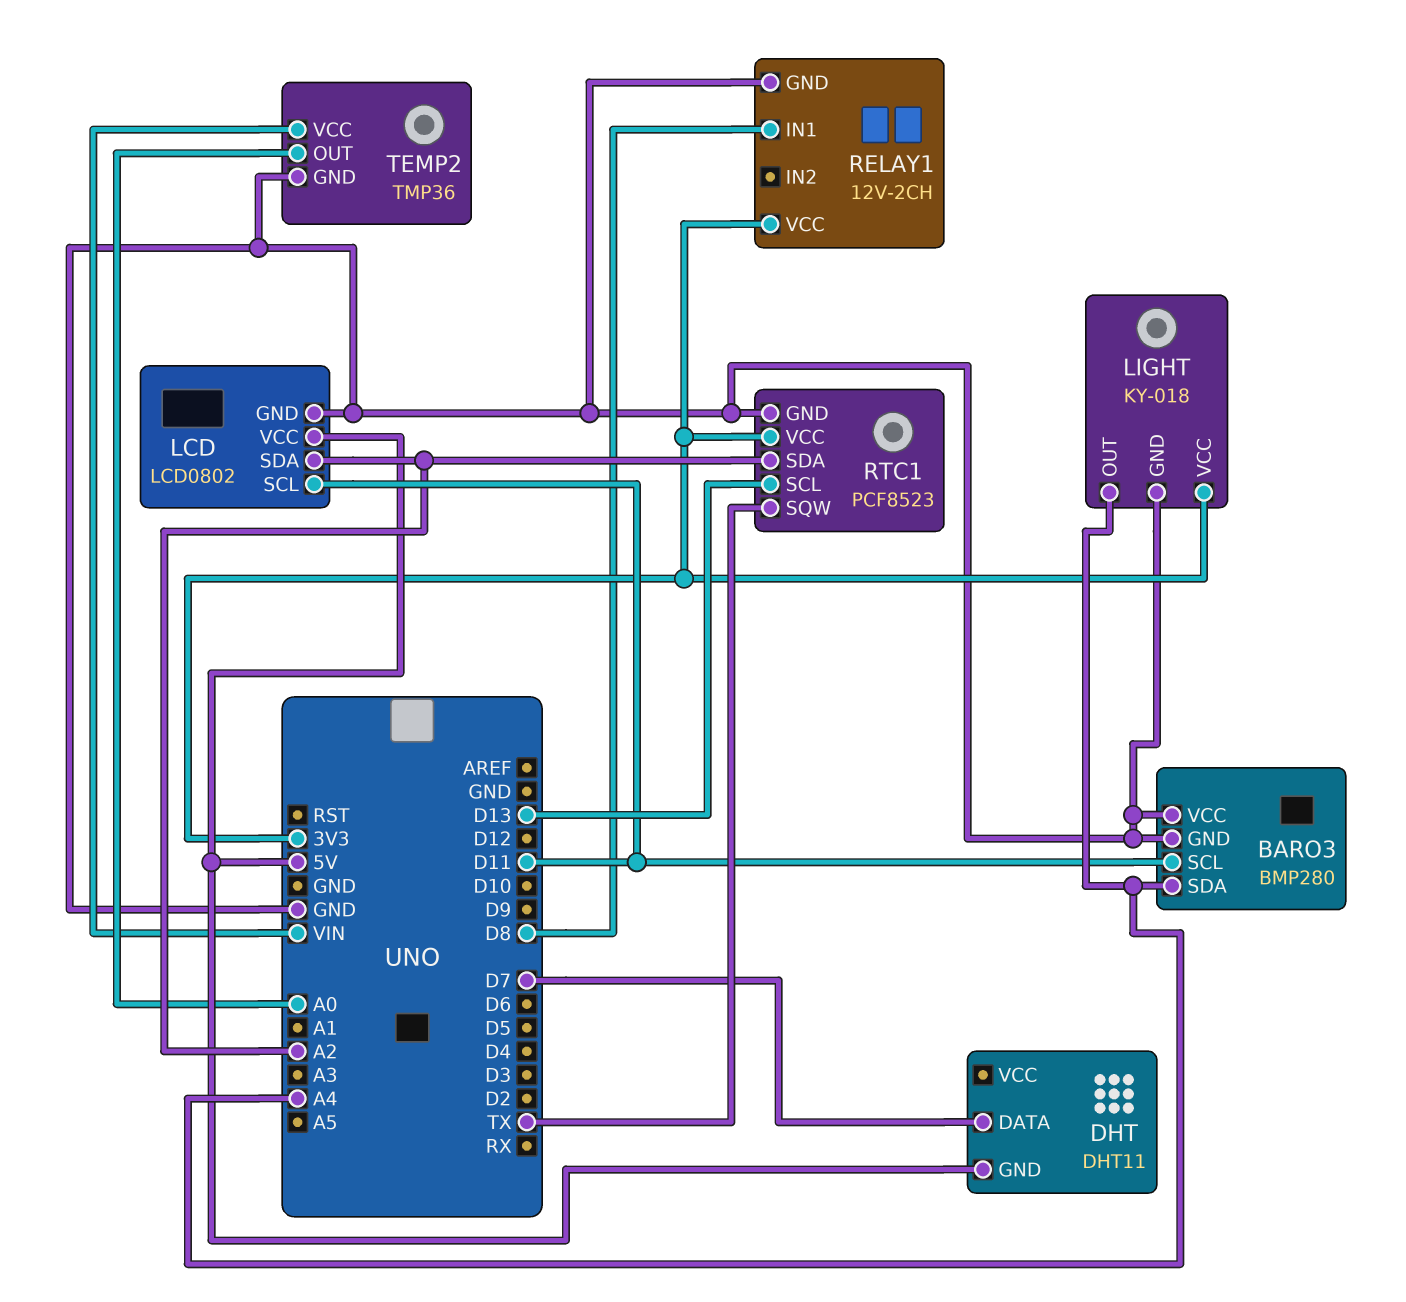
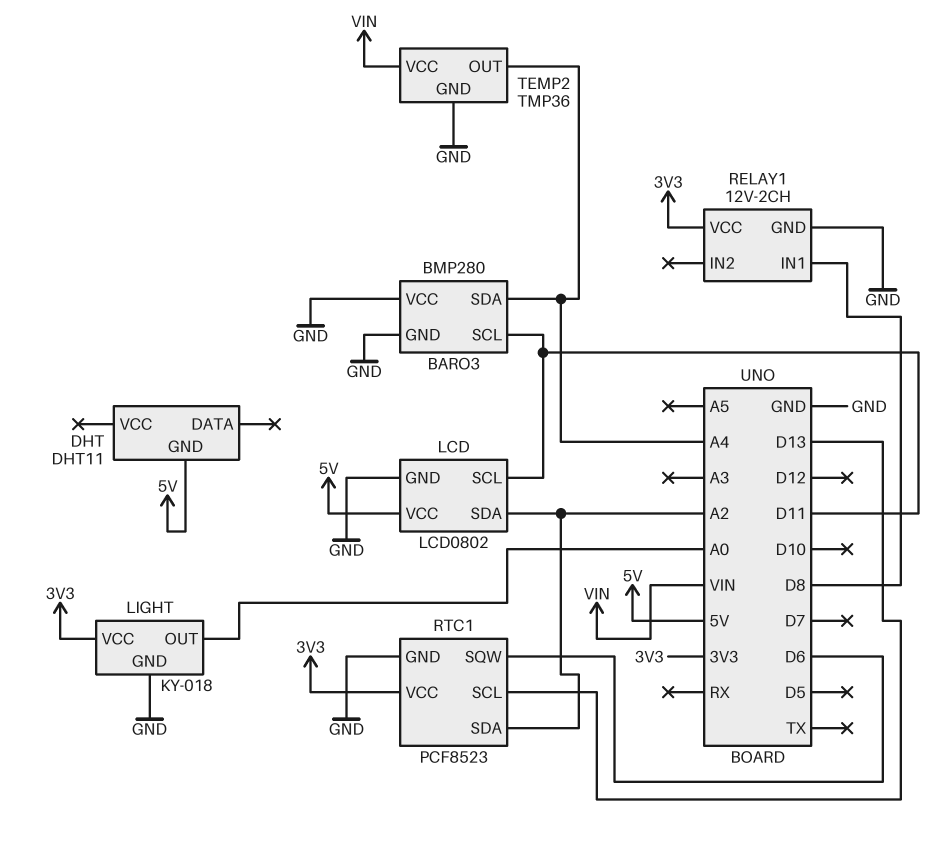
DHT pin DATA: D7 -> none
LIGHT pin OUT: A4 -> A0
RTC1 pin SQW: TX -> D6
TEMP2 pin OUT: A0 -> A4

